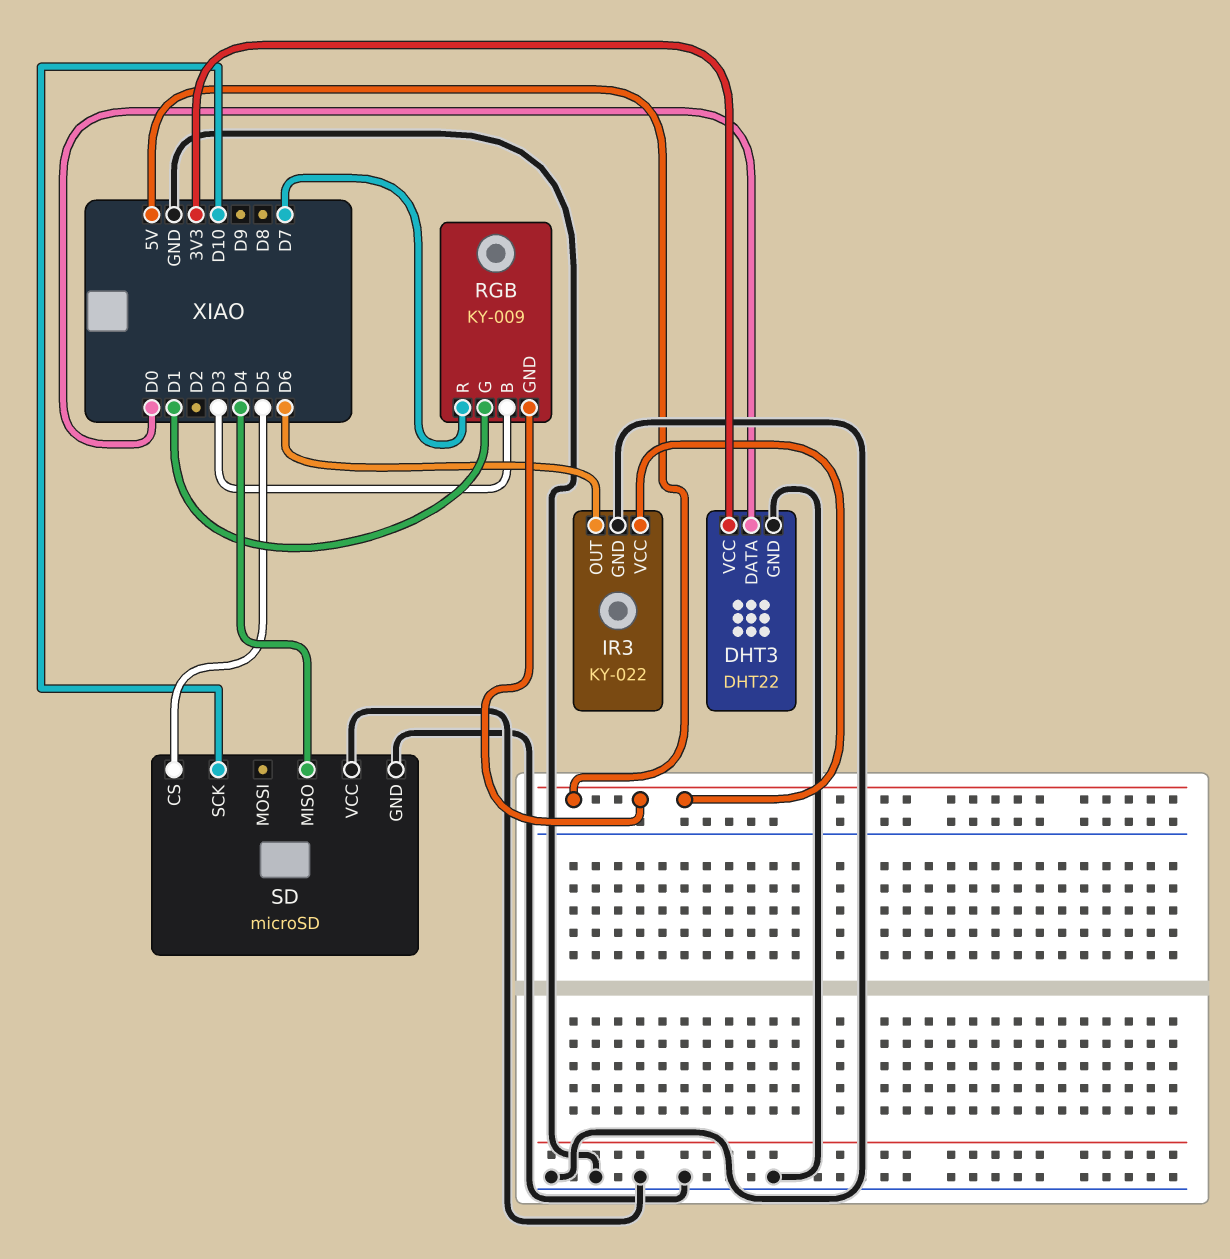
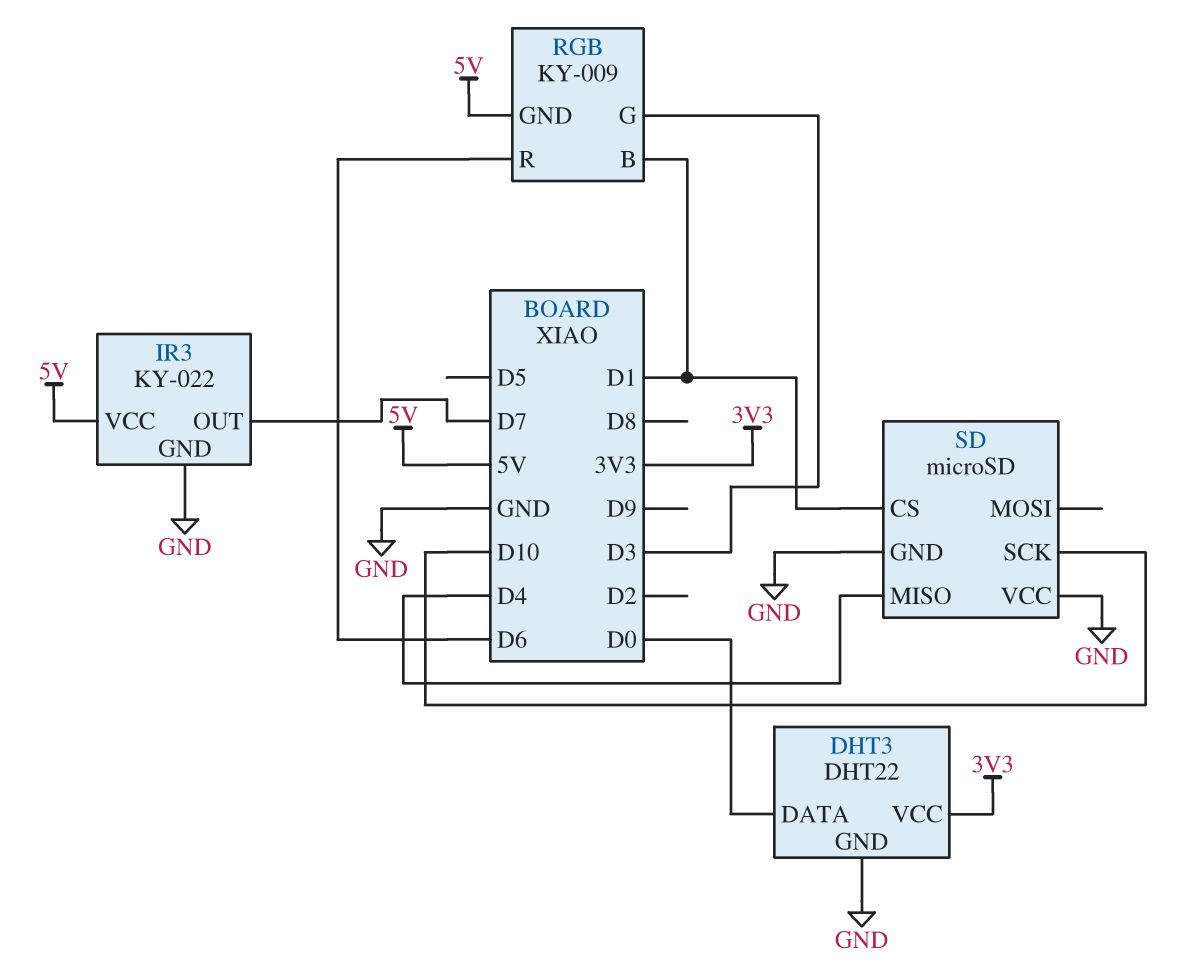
IR3 pin OUT: D6 -> D7
RGB pin B: D3 -> D1
RGB pin G: D1 -> D3
RGB pin R: D7 -> D6
SD pin CS: D5 -> D1

